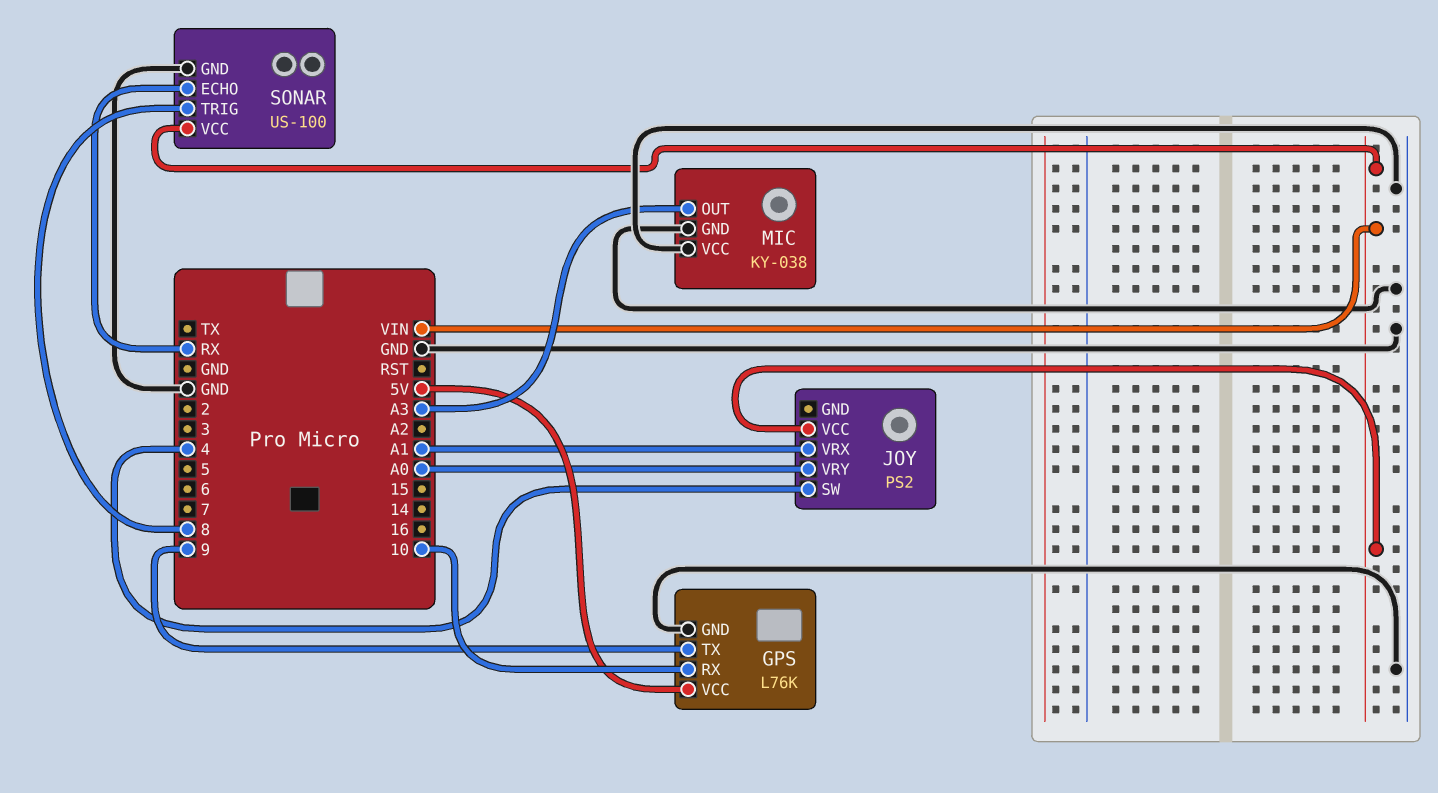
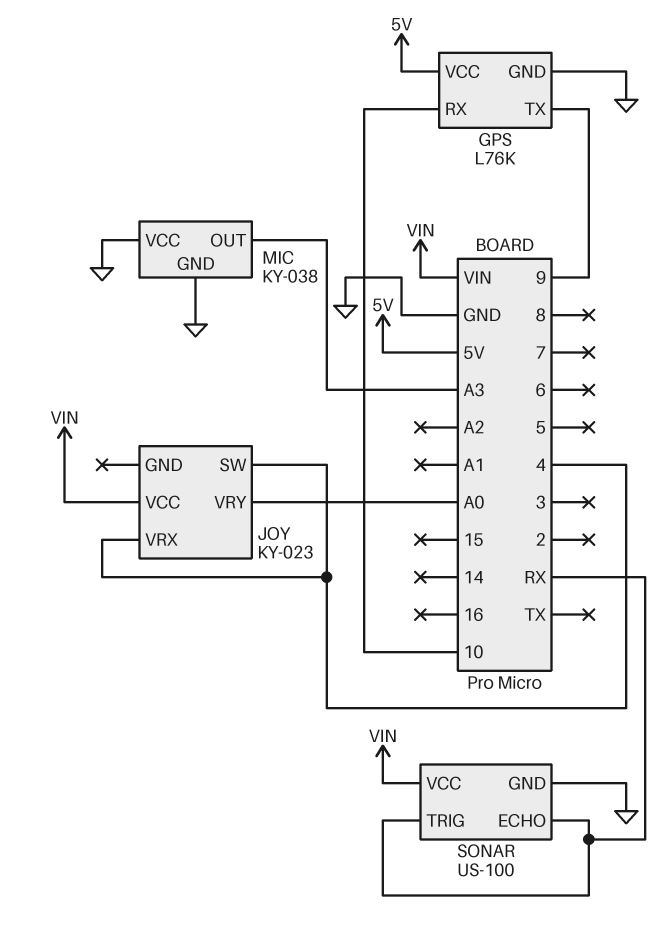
JOY: PS2 -> KY-023
JOY pin VRX: A1 -> 4
SONAR pin TRIG: 8 -> RX

